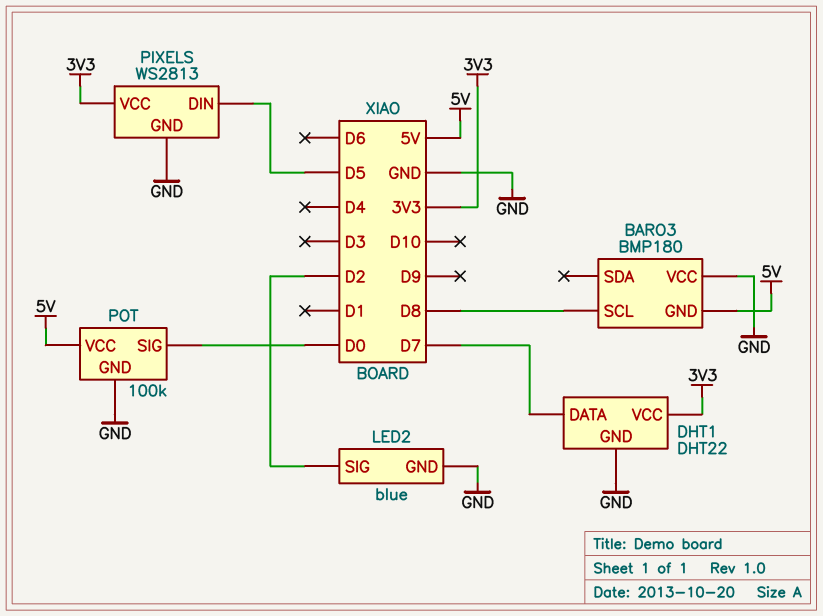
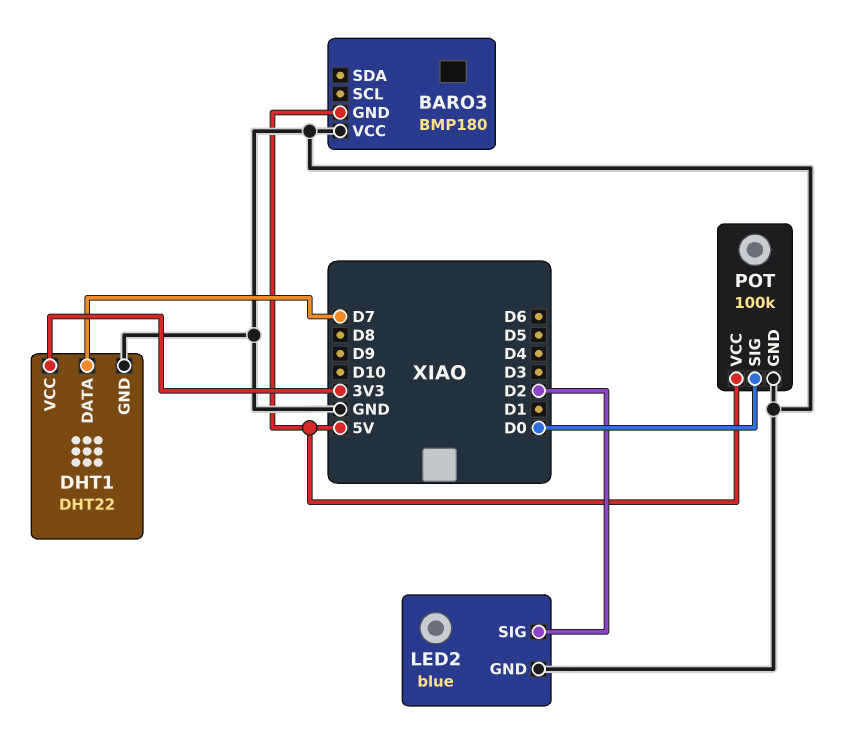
BARO3 pin SCL: D8 -> none
PIXELS: WS2813 -> none
PIXELS pin DIN: D5 -> none
PIXELS pin GND: GND -> none
PIXELS pin VCC: 3V3 -> none

